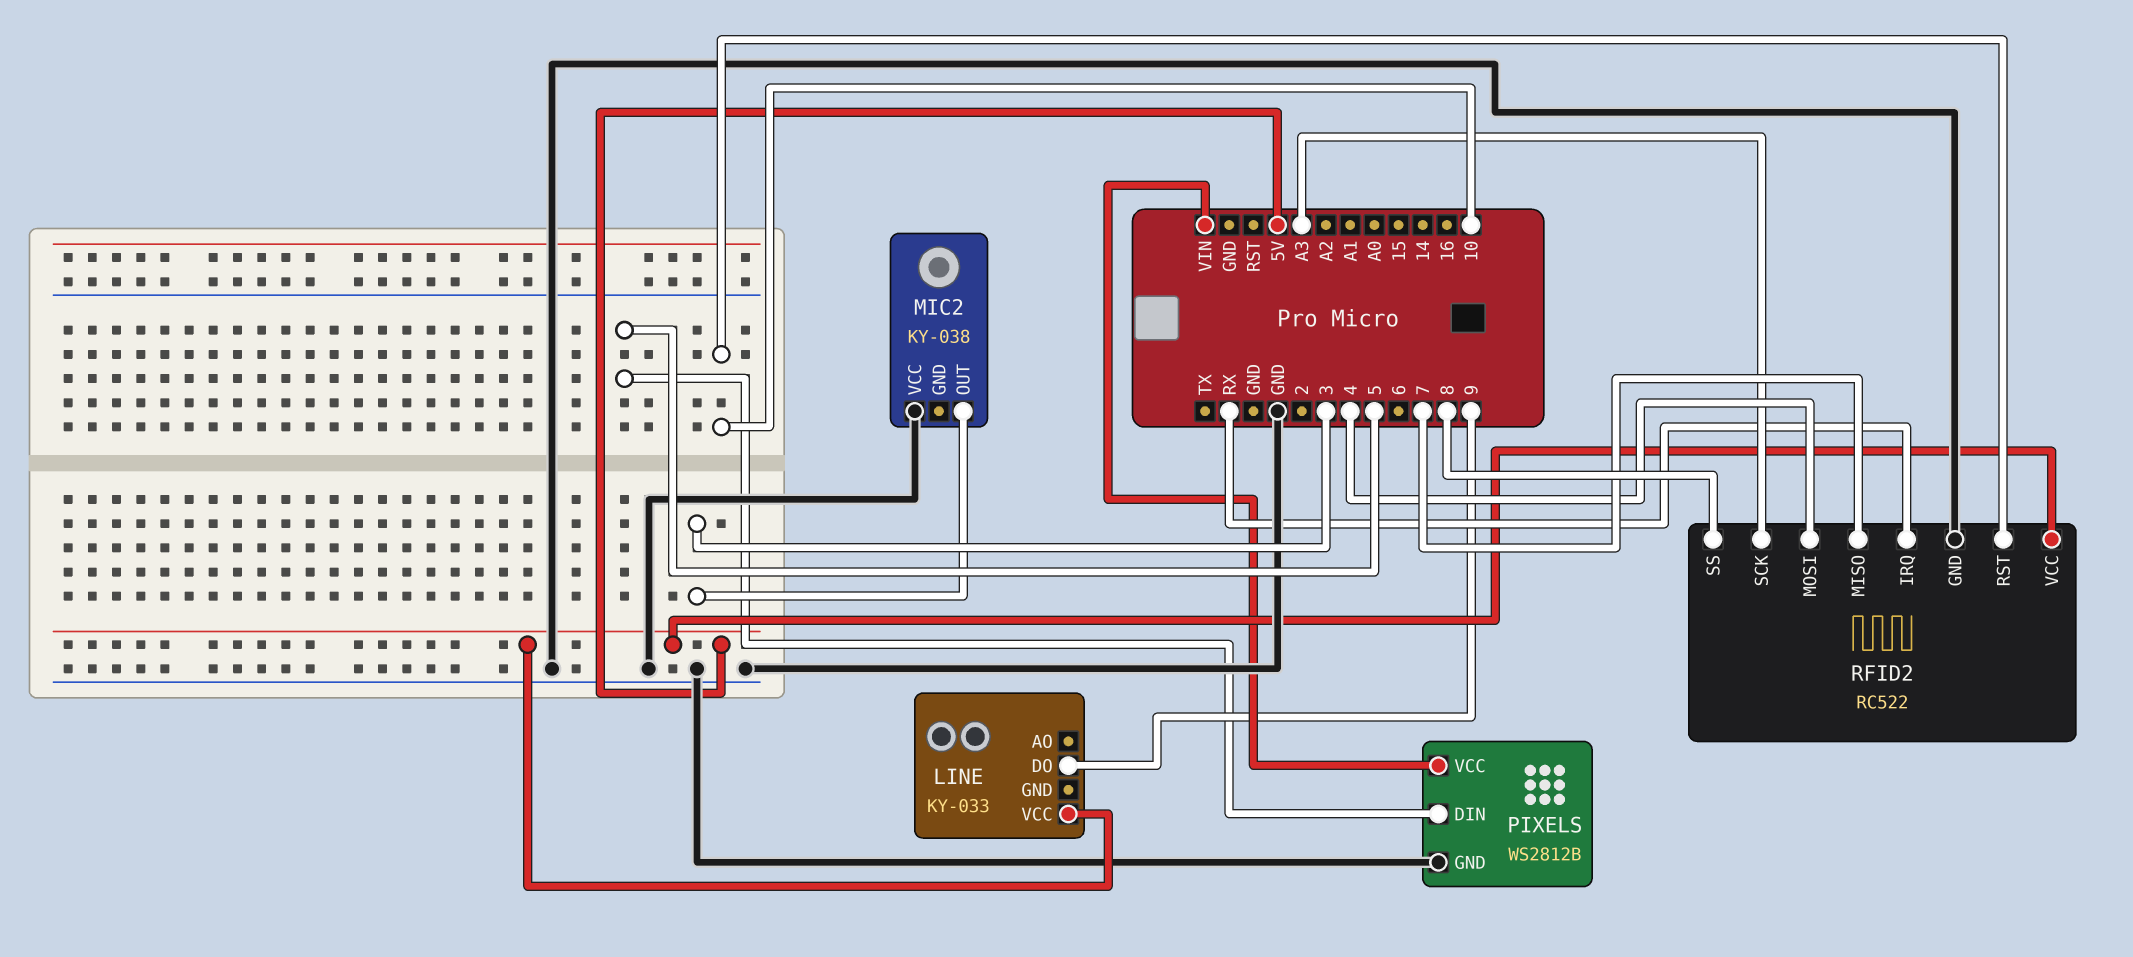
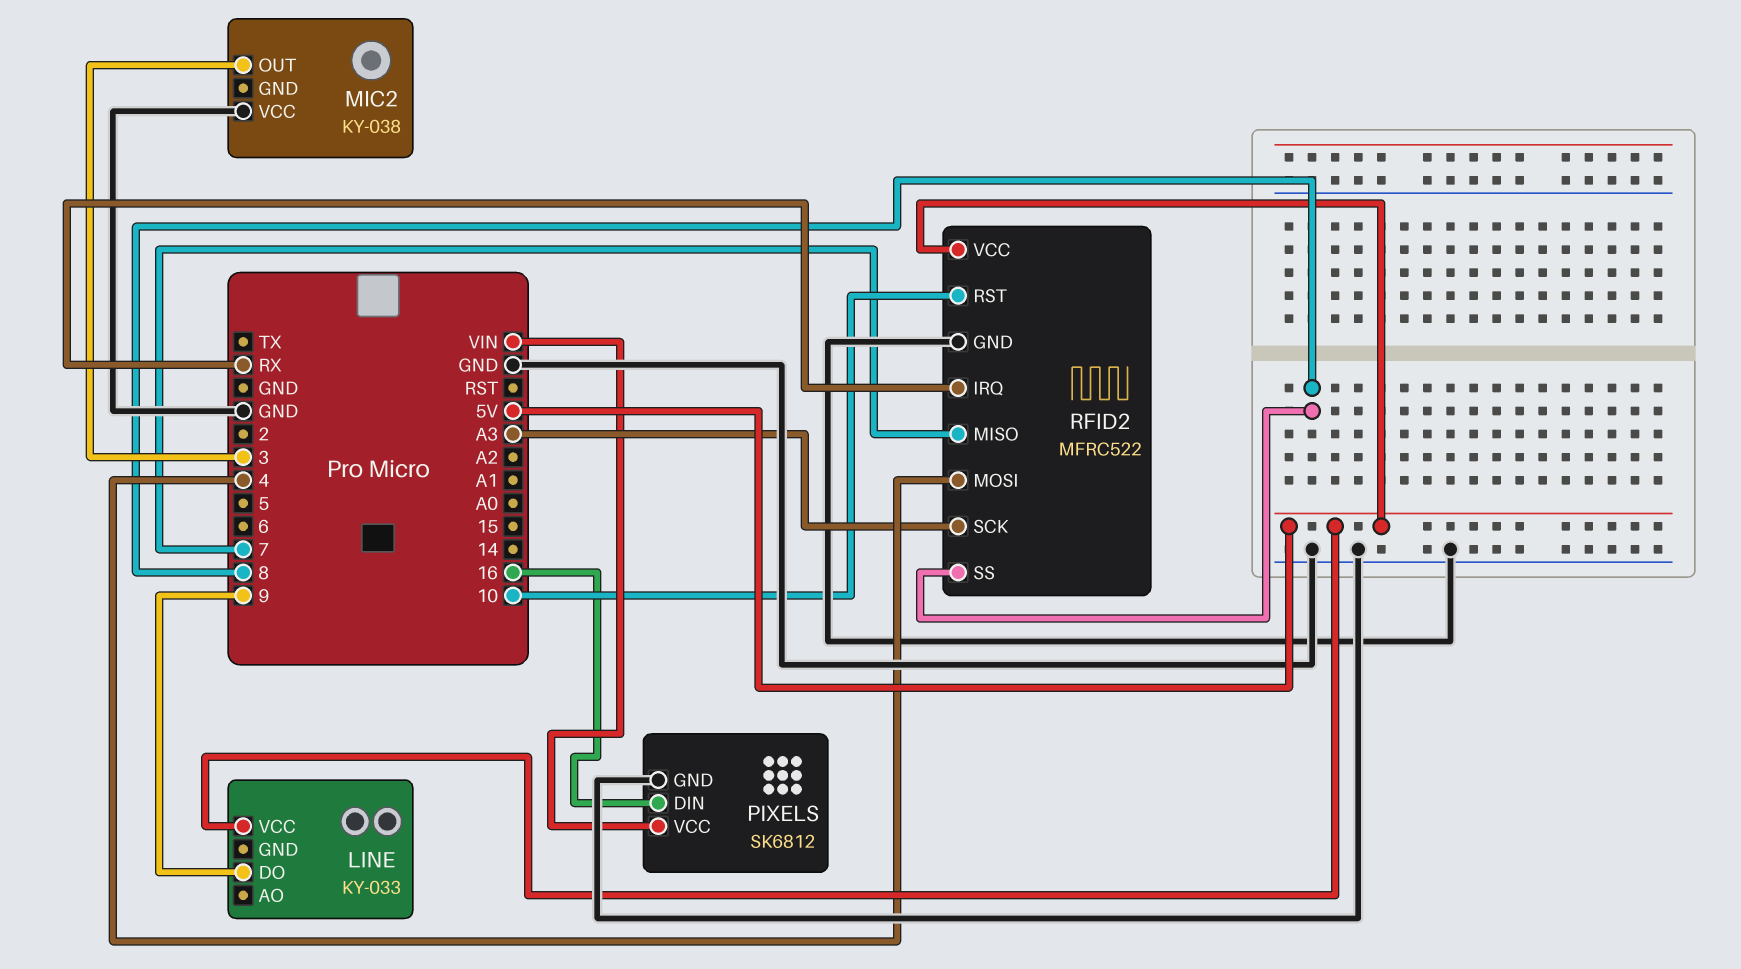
PIXELS: WS2812B -> SK6812
PIXELS pin DIN: 5 -> 16
RFID2: RC522 -> MFRC522

